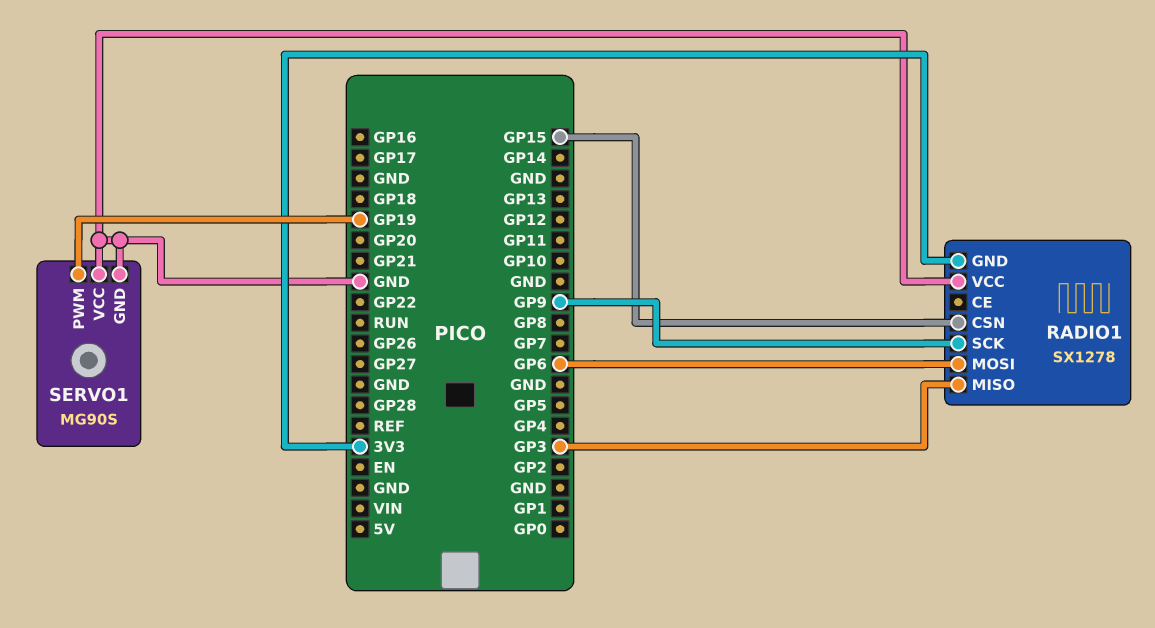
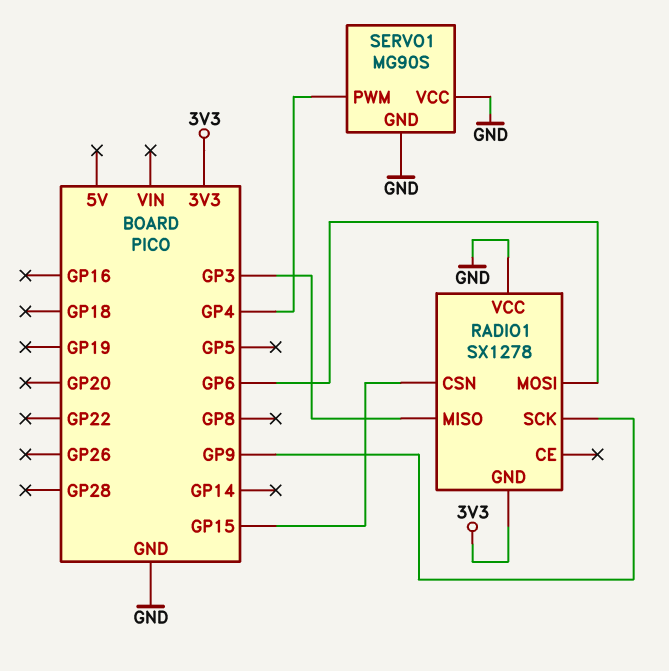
SERVO1 pin PWM: GP19 -> GP4

